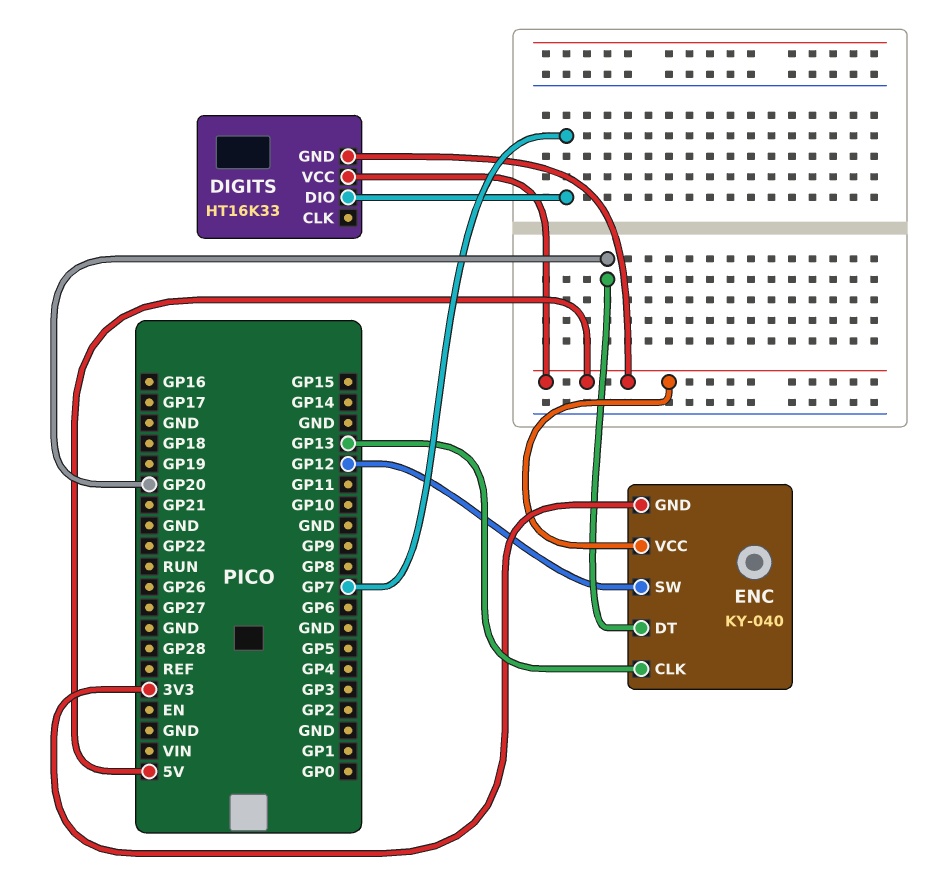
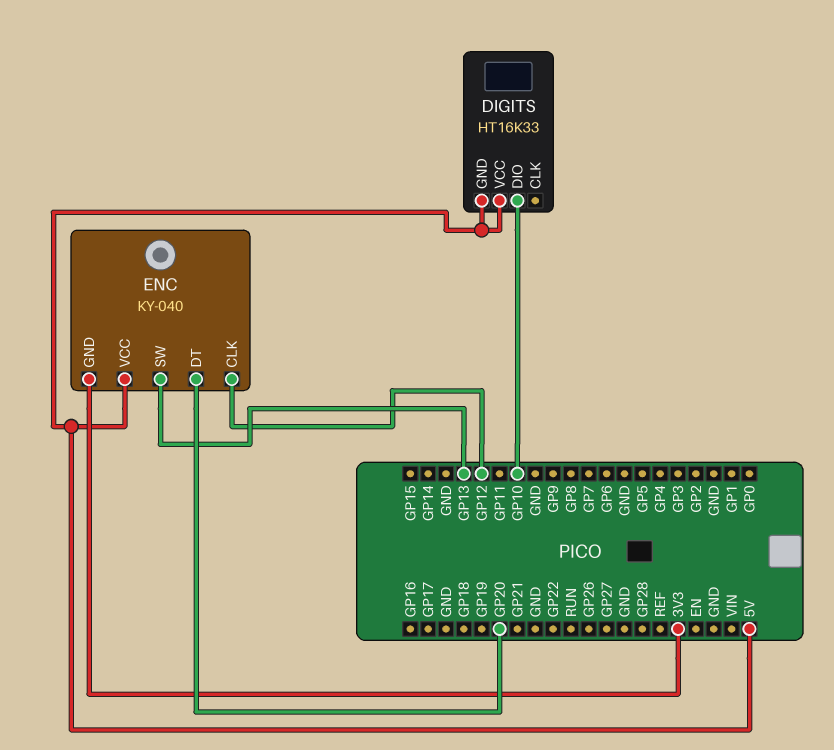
DIGITS pin DIO: GP7 -> GP10
ENC pin CLK: GP13 -> GP12
ENC pin SW: GP12 -> GP13

